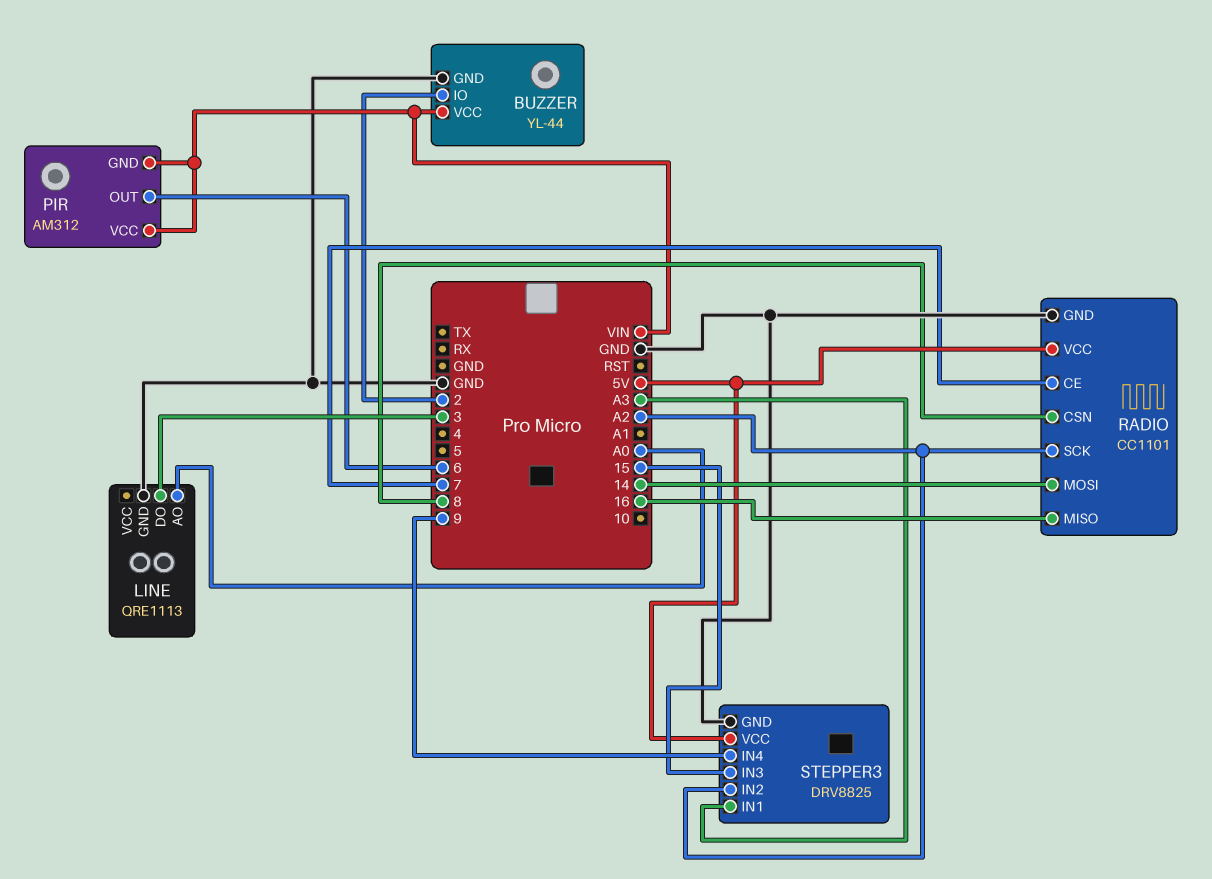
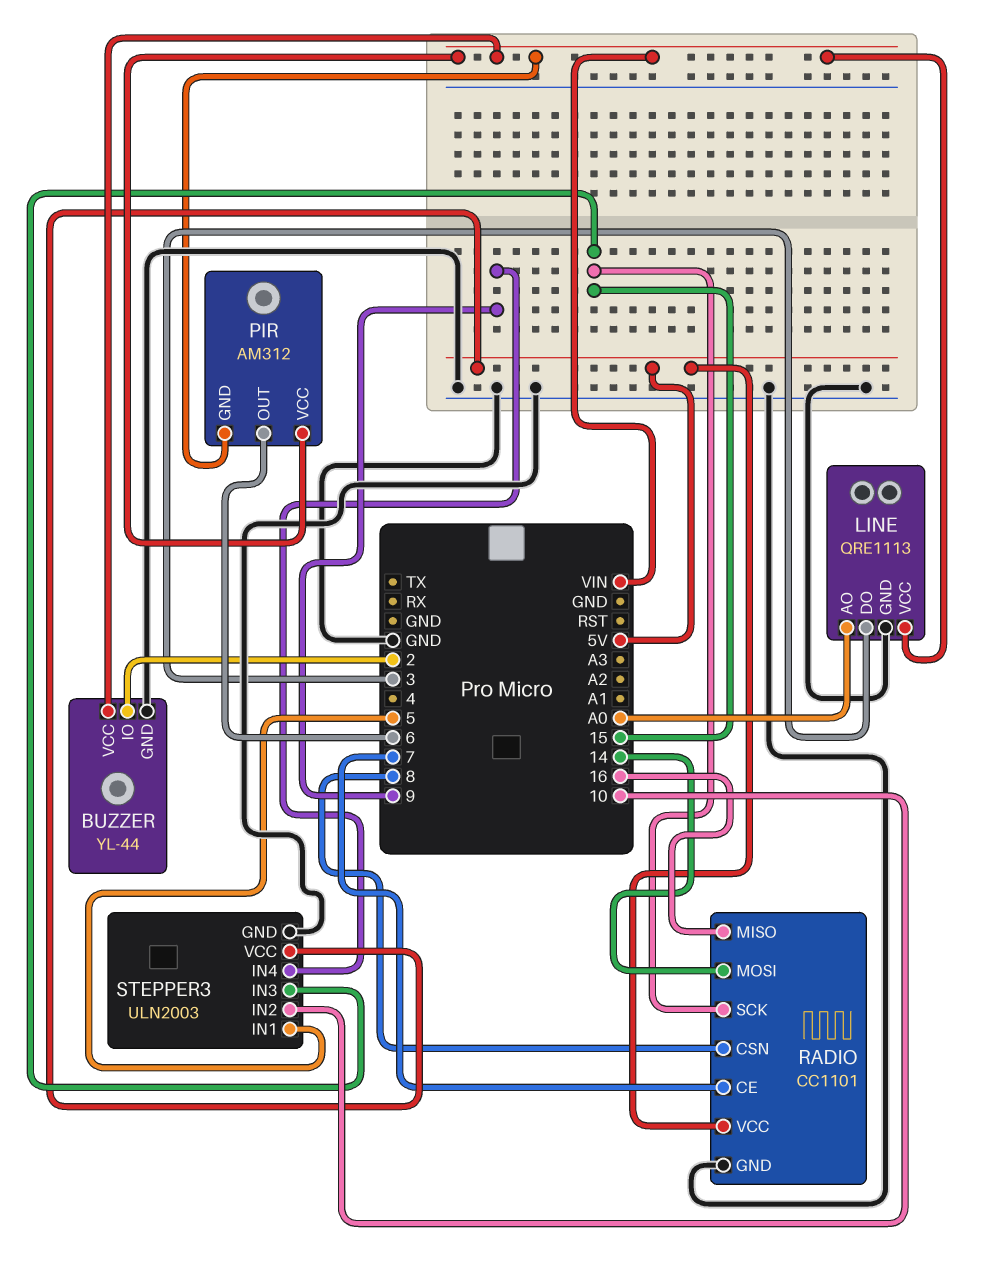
LINE pin VCC: none -> VIN
RADIO pin SCK: A2 -> 15
STEPPER3: DRV8825 -> ULN2003
STEPPER3 pin IN1: A3 -> 5
STEPPER3 pin IN2: A2 -> 10

